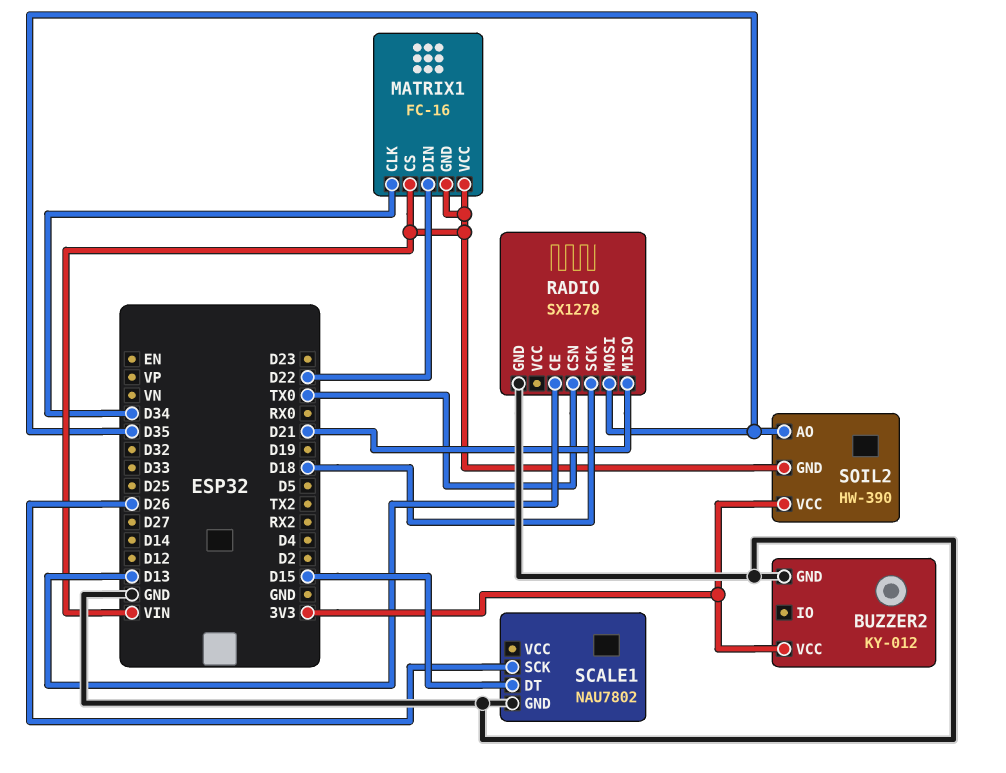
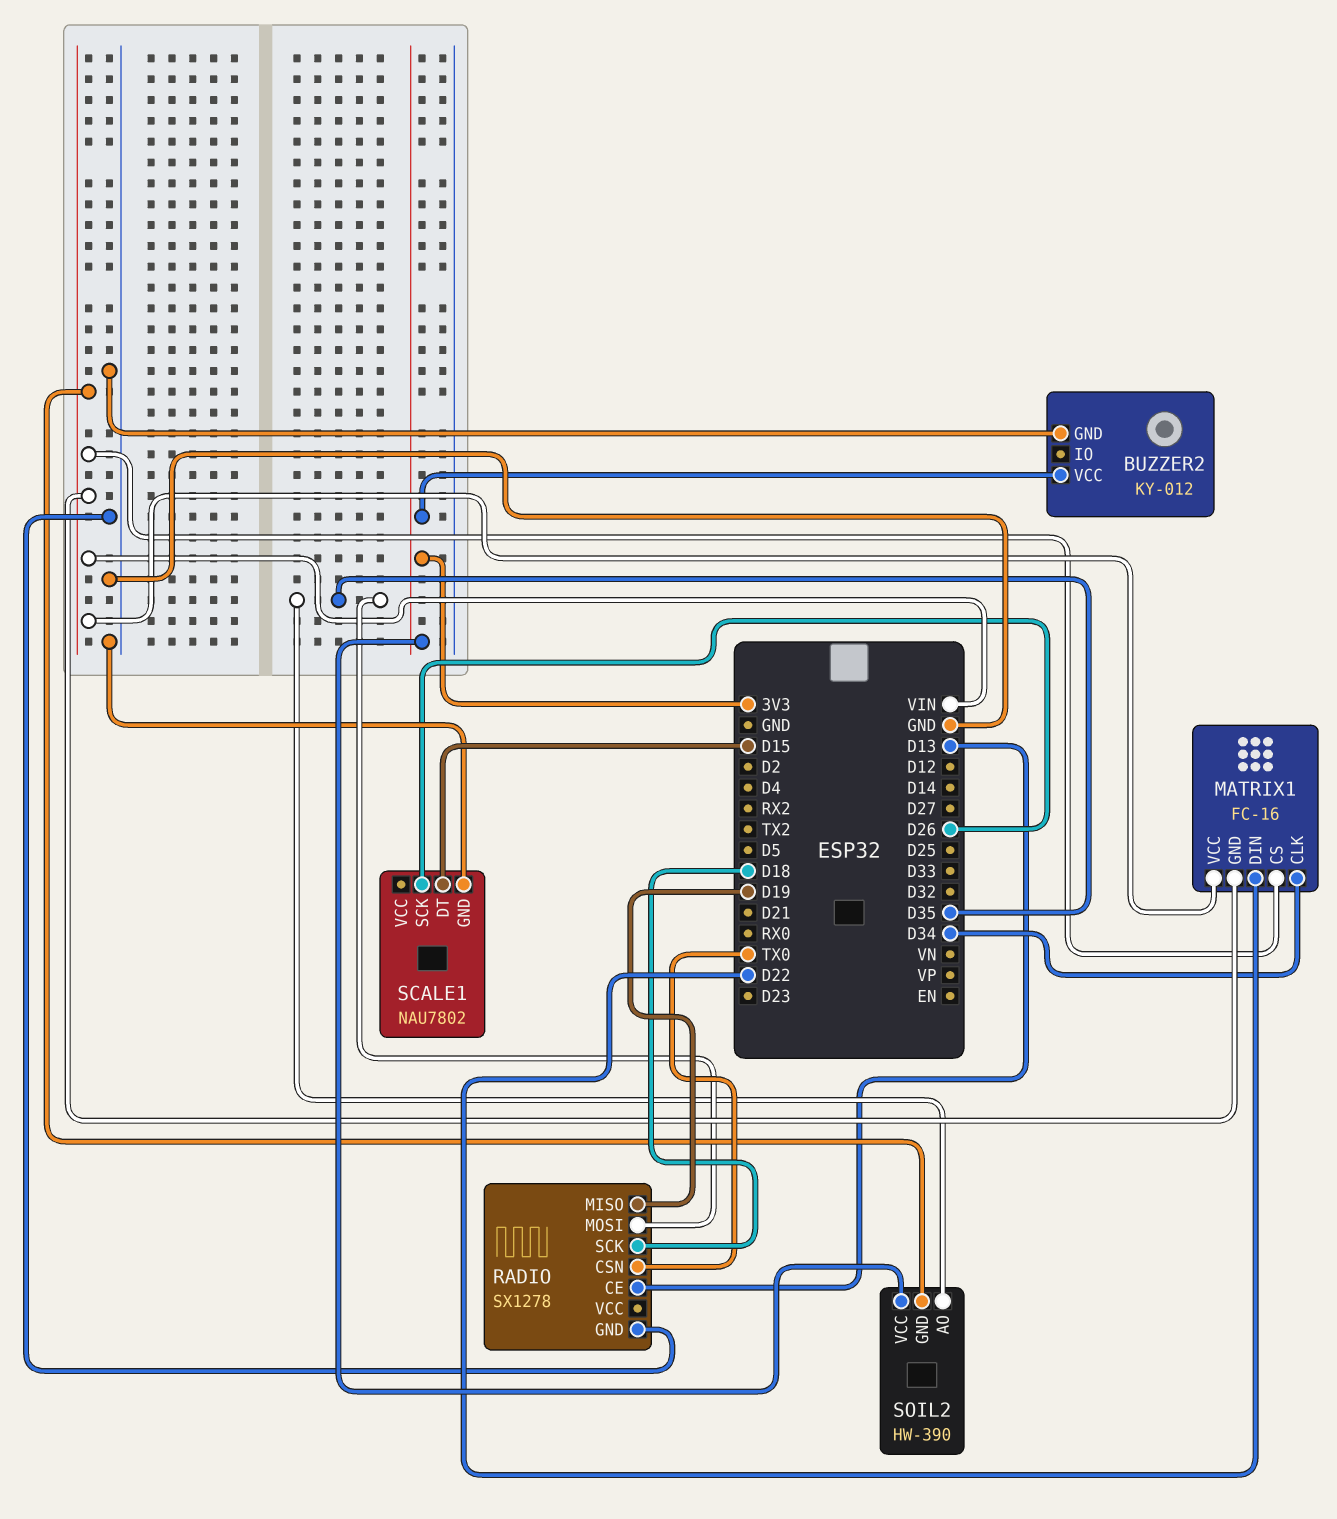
RADIO pin MISO: D21 -> D19

